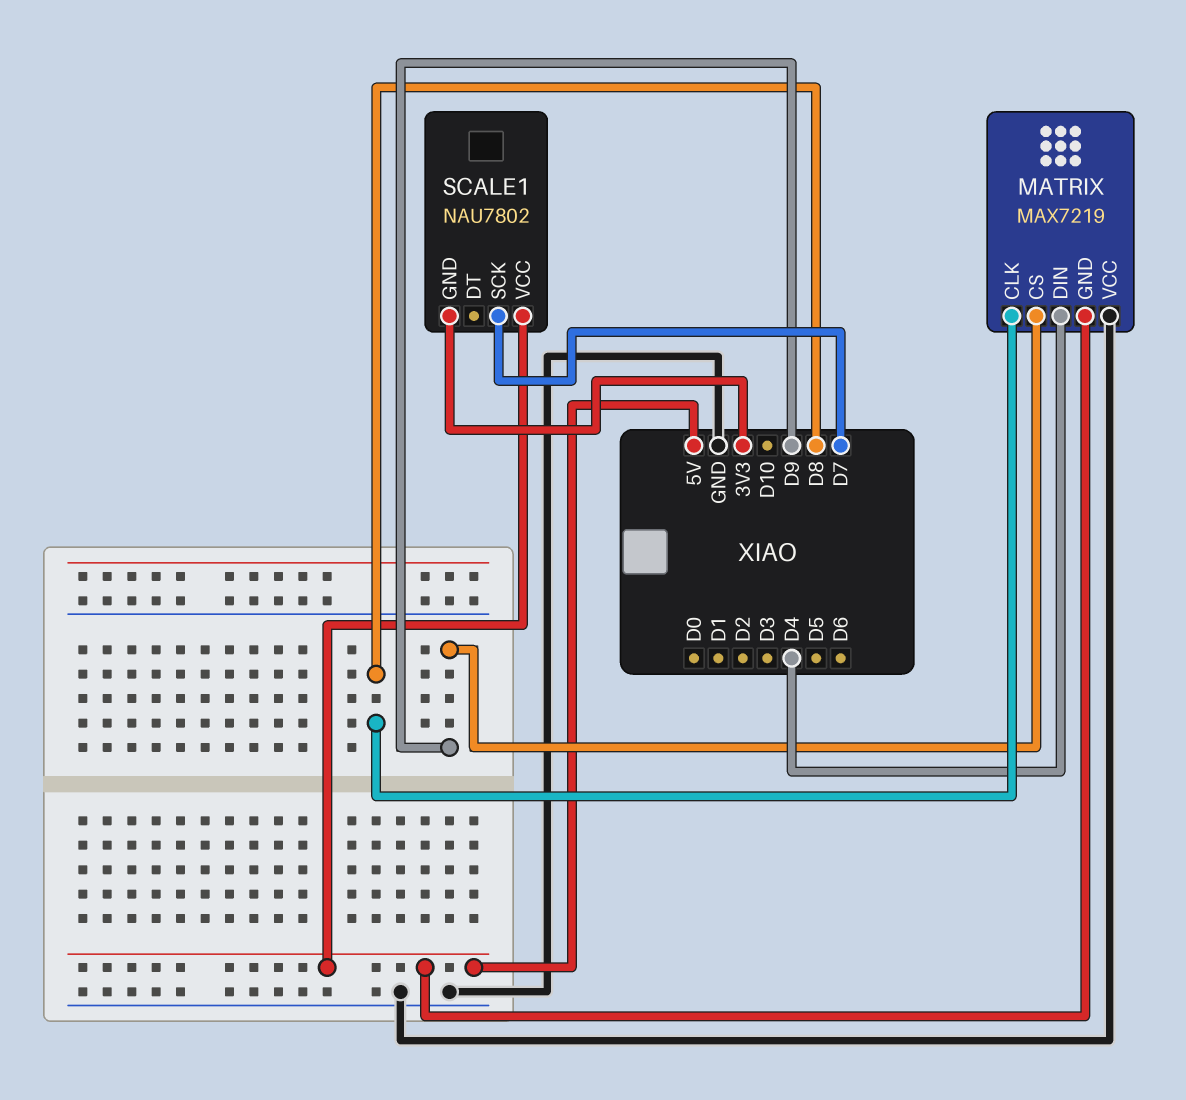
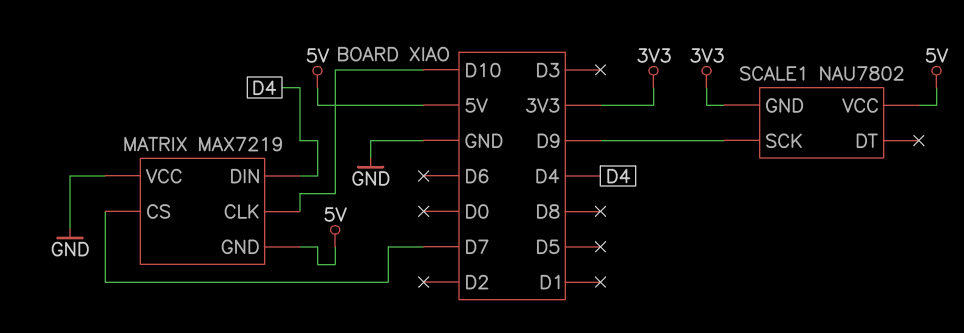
MATRIX pin CLK: D8 -> D10
MATRIX pin CS: D9 -> D7
SCALE1 pin SCK: D7 -> D9

